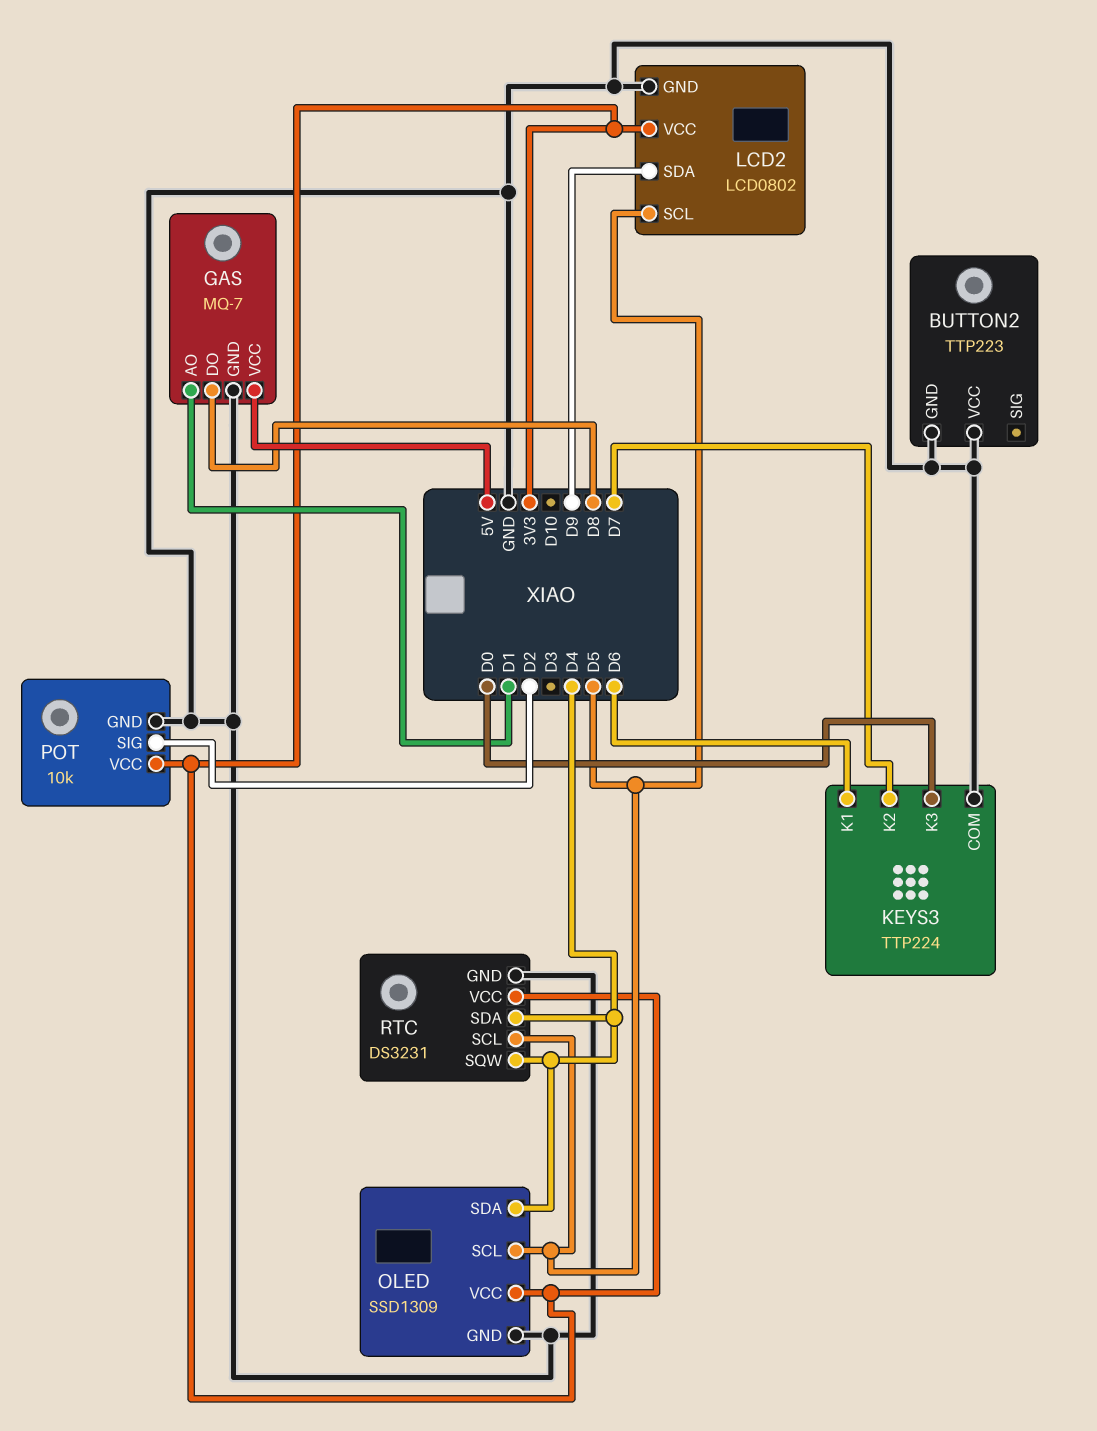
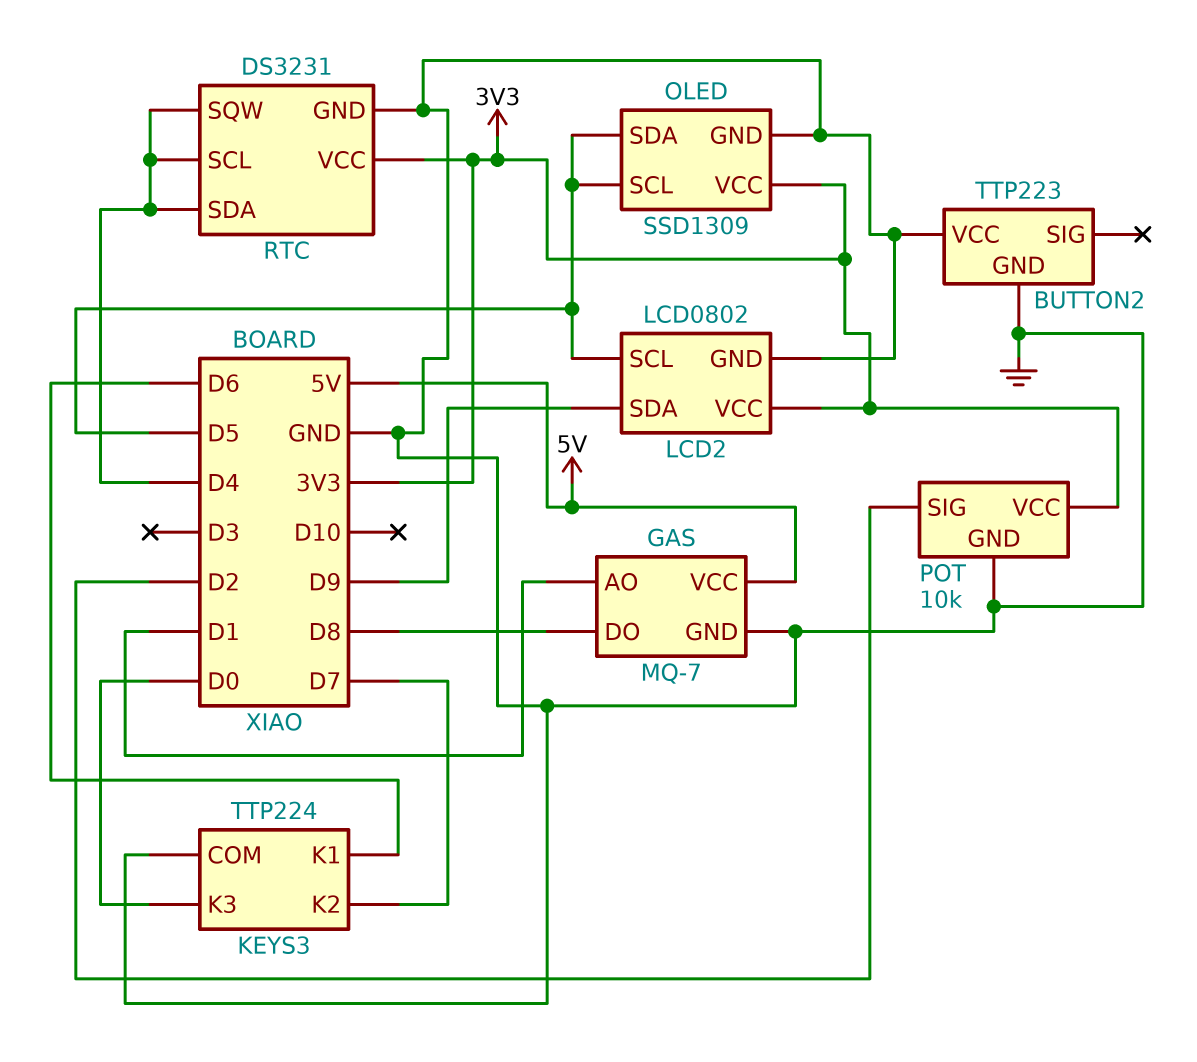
OLED pin SDA: D4 -> D5
RTC pin SCL: D5 -> D4

